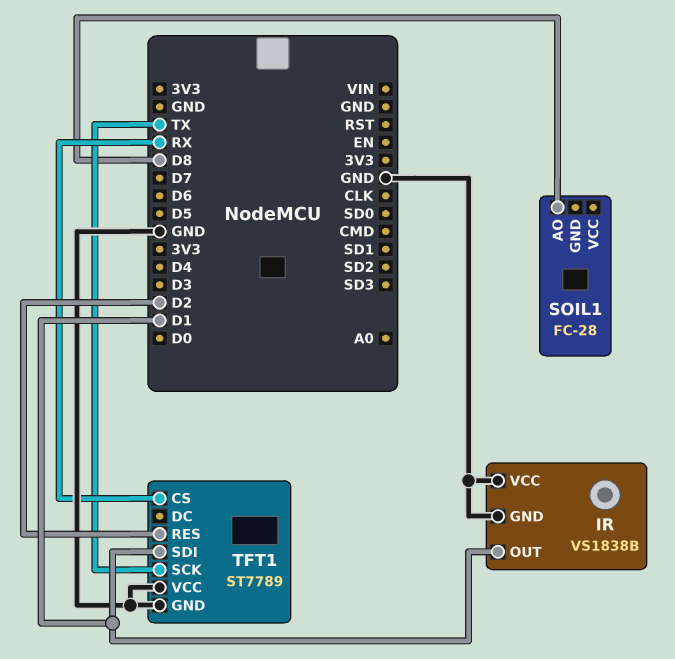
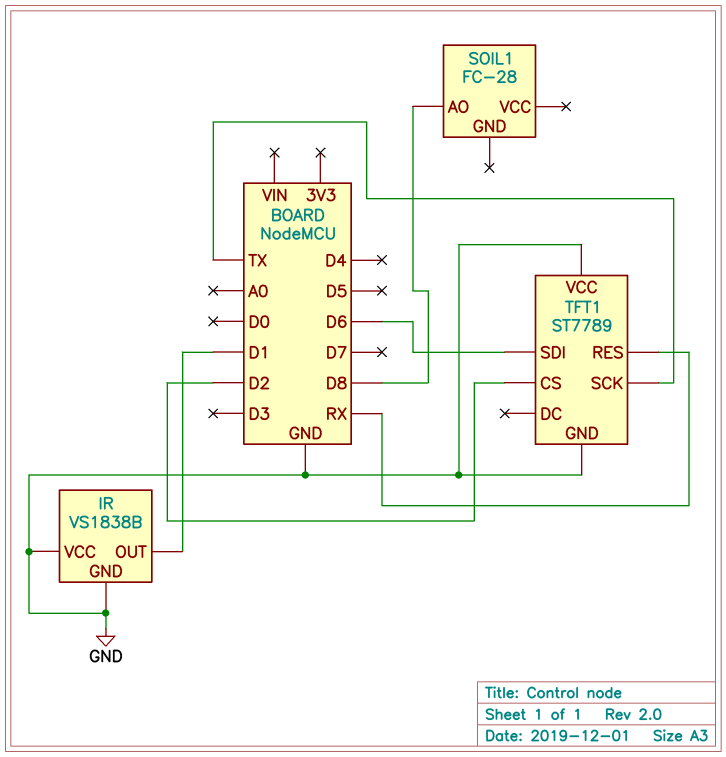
TFT1 pin CS: RX -> D2
TFT1 pin RES: D2 -> RX
TFT1 pin SDI: D1 -> D6

